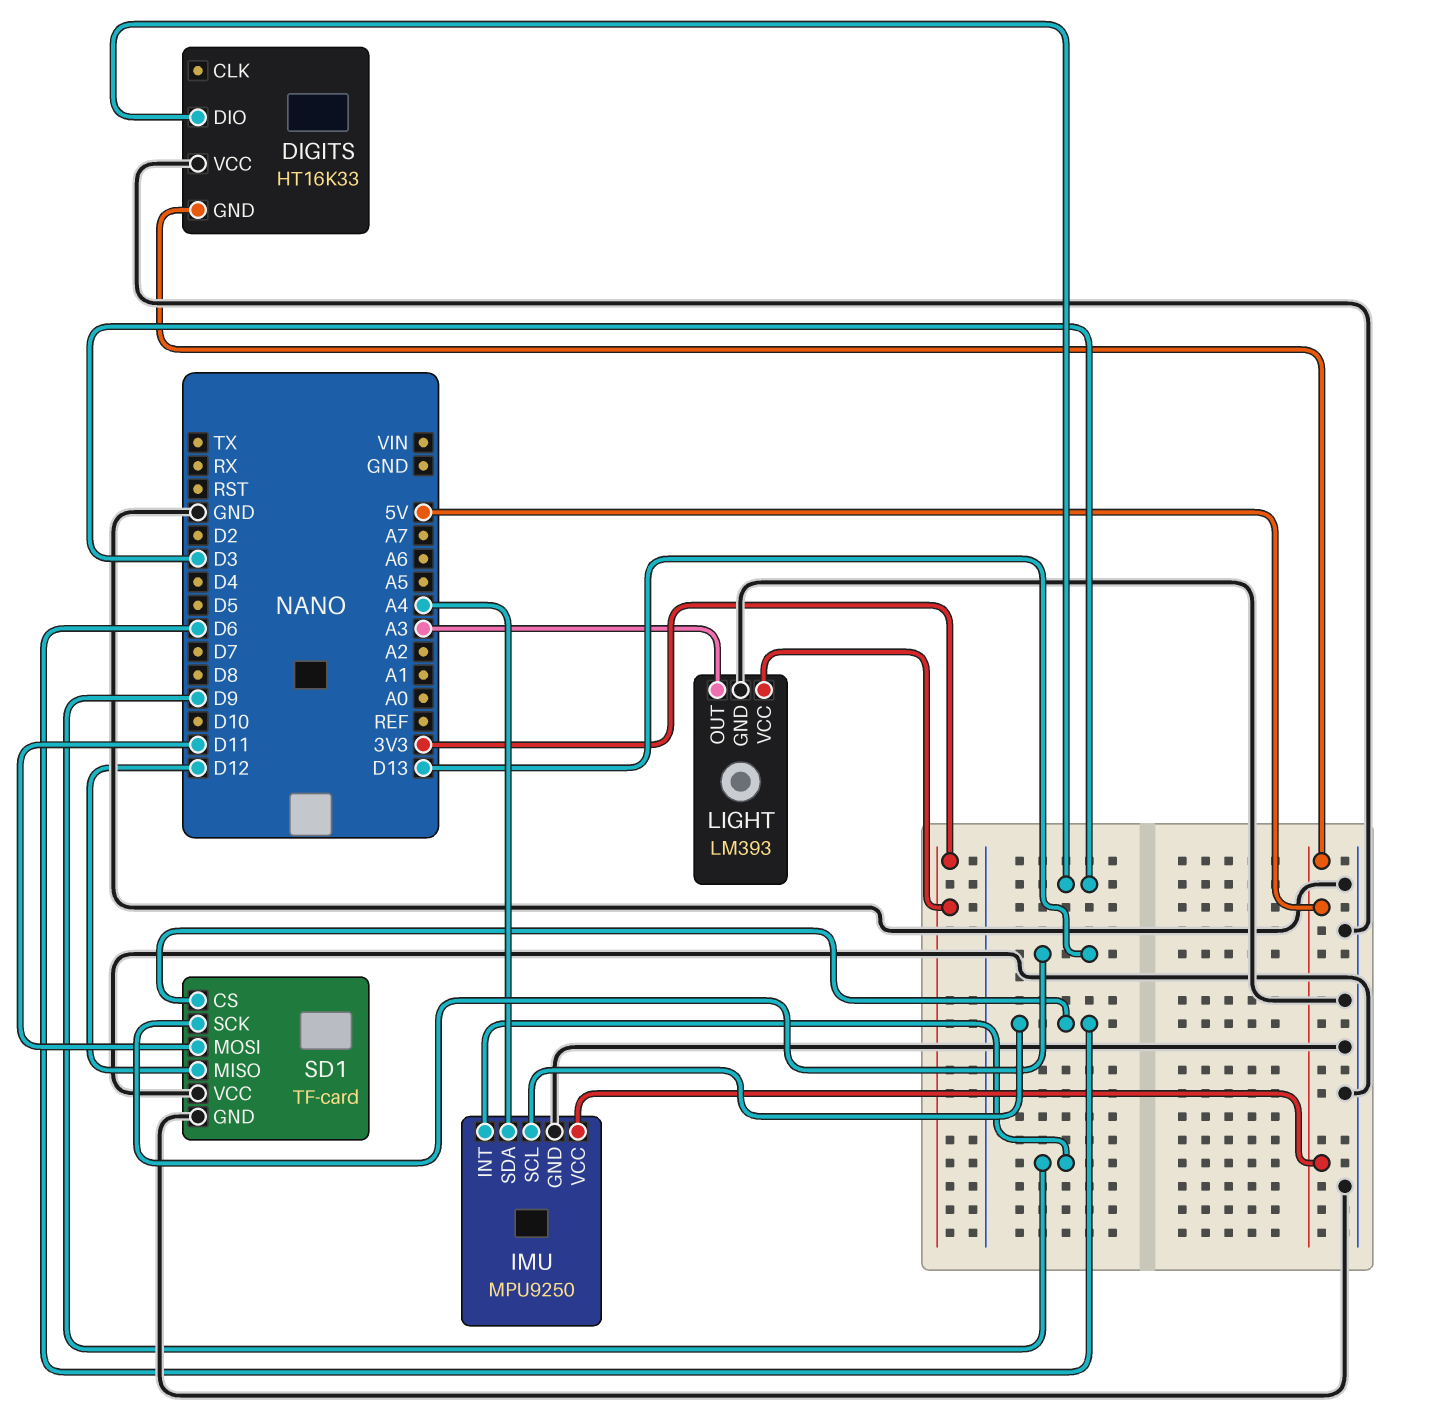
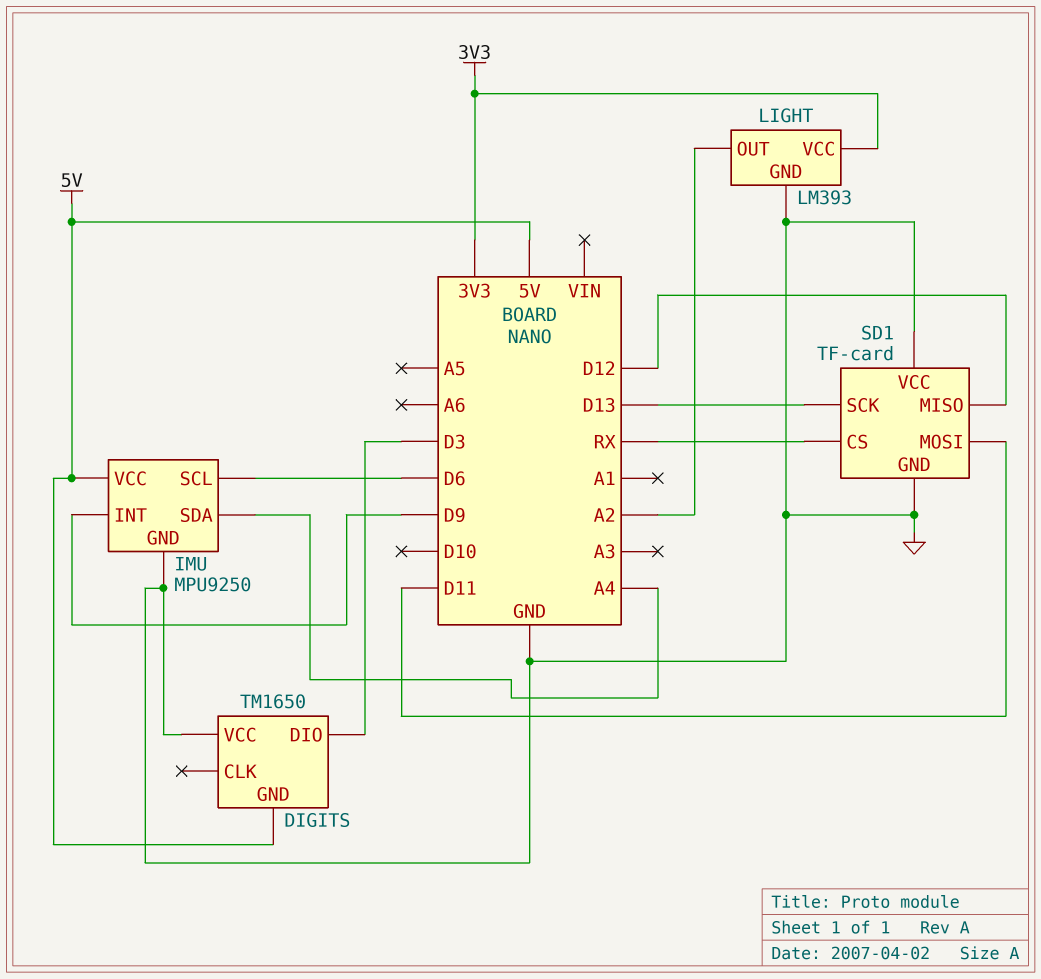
DIGITS: HT16K33 -> TM1650
LIGHT pin OUT: A3 -> A2
SD1 pin CS: D6 -> RX

